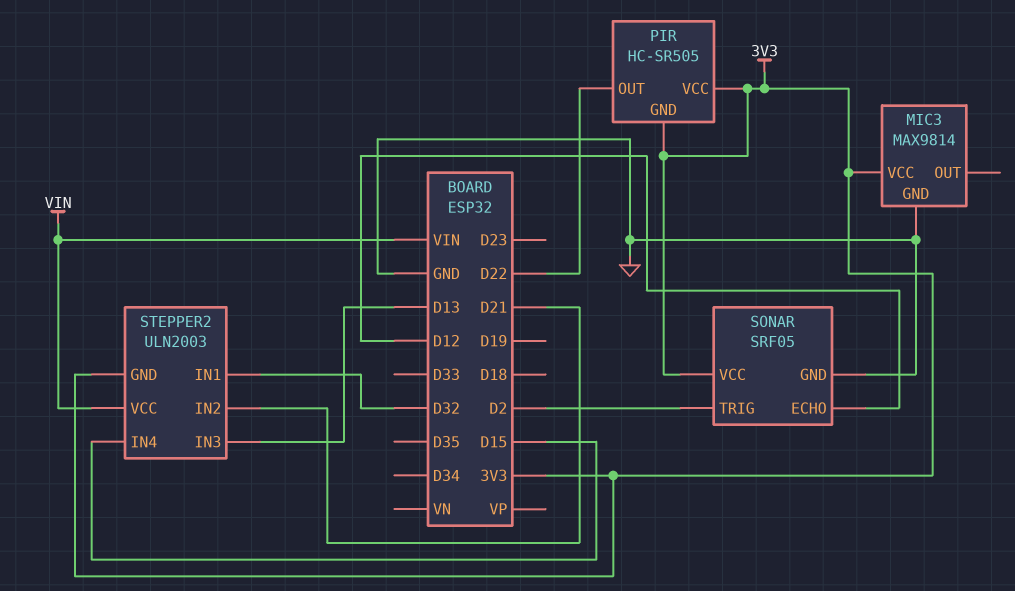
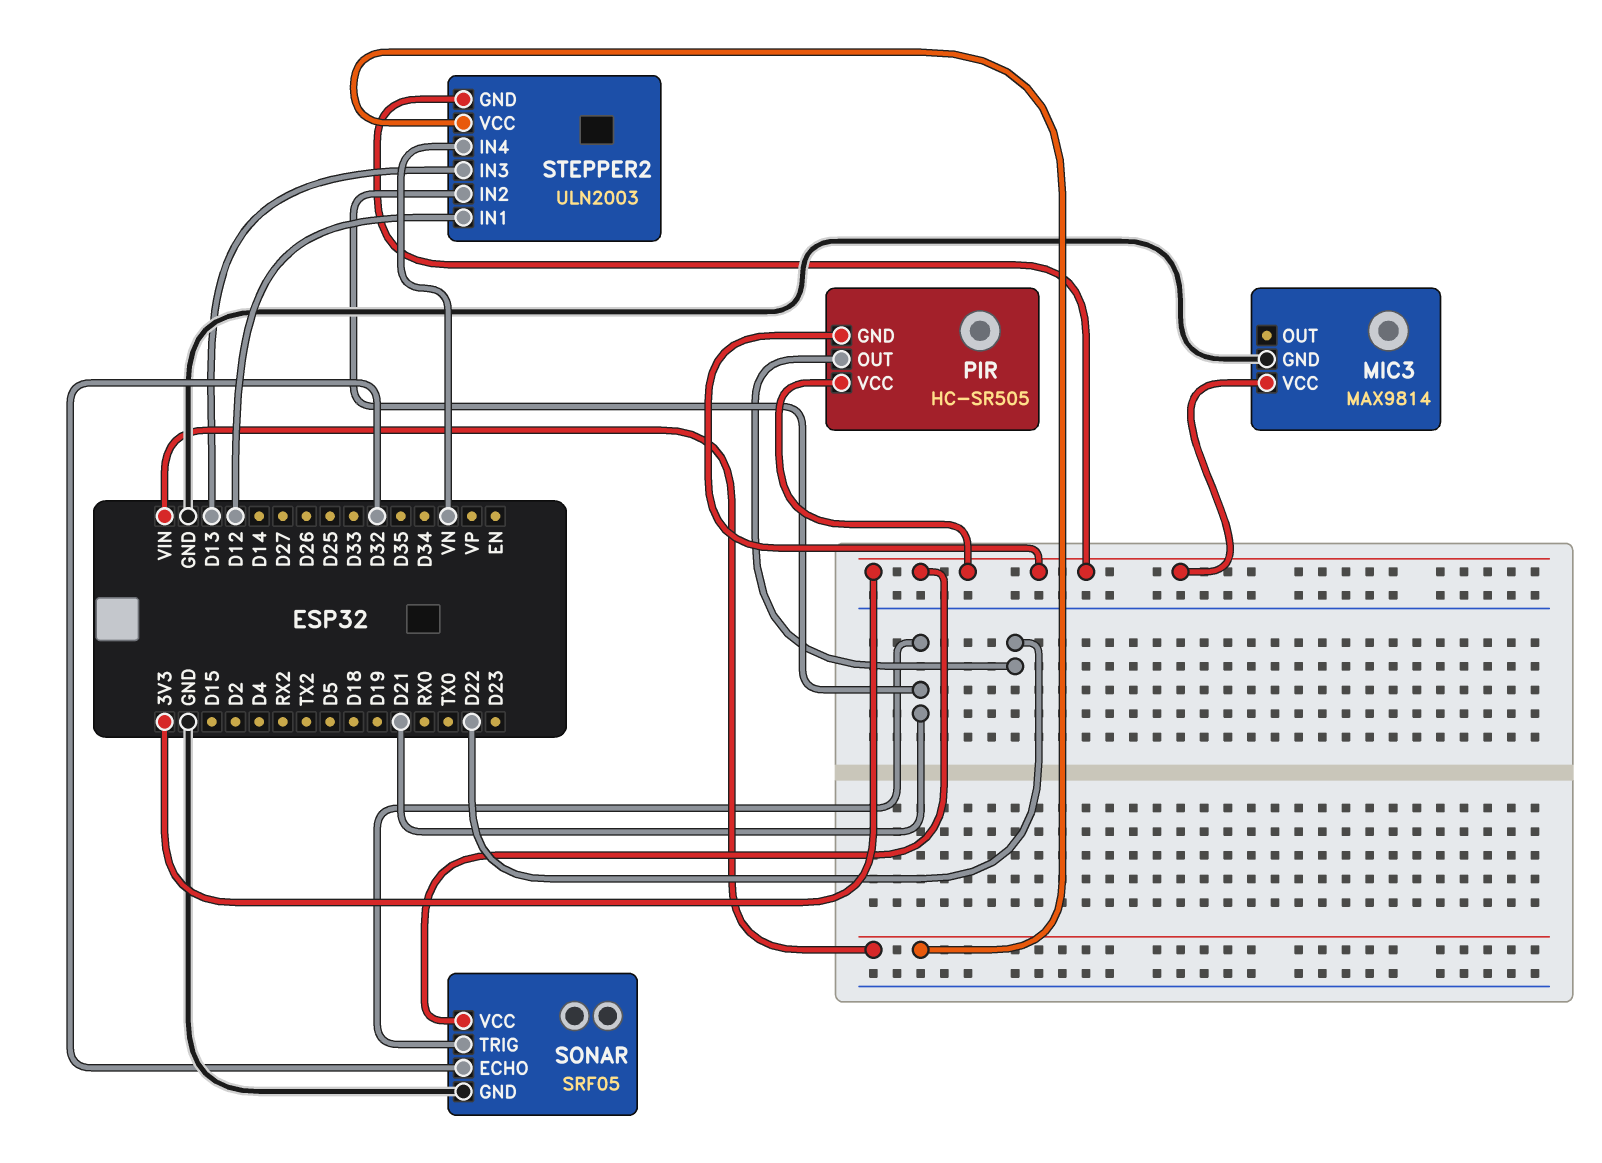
SONAR pin ECHO: D12 -> D32
SONAR pin TRIG: D2 -> D21
STEPPER2 pin IN1: D32 -> D12
STEPPER2 pin IN4: D15 -> VN

